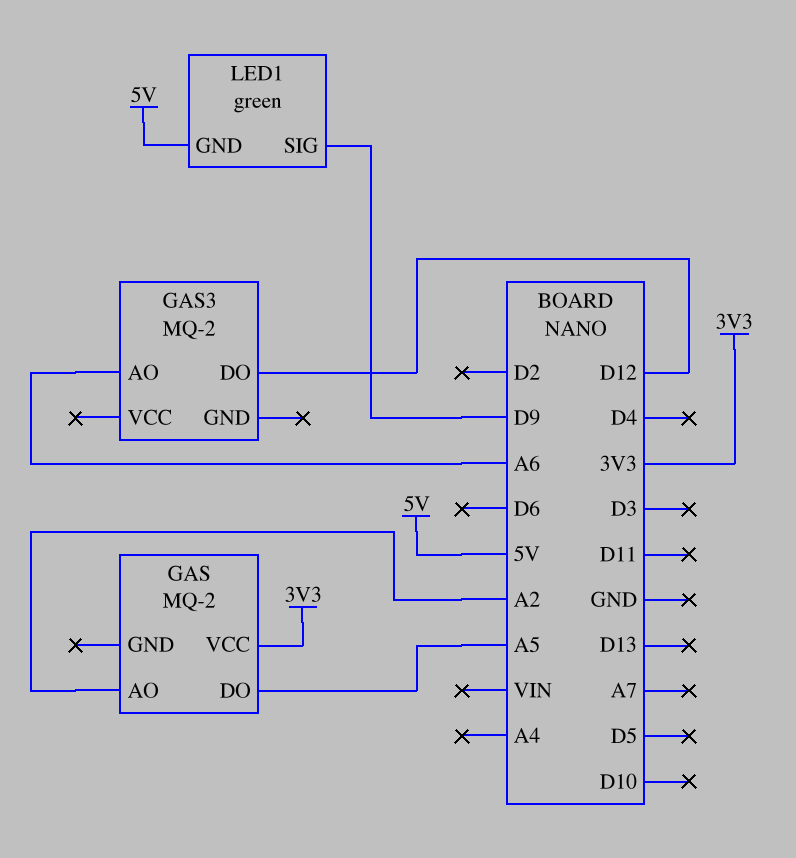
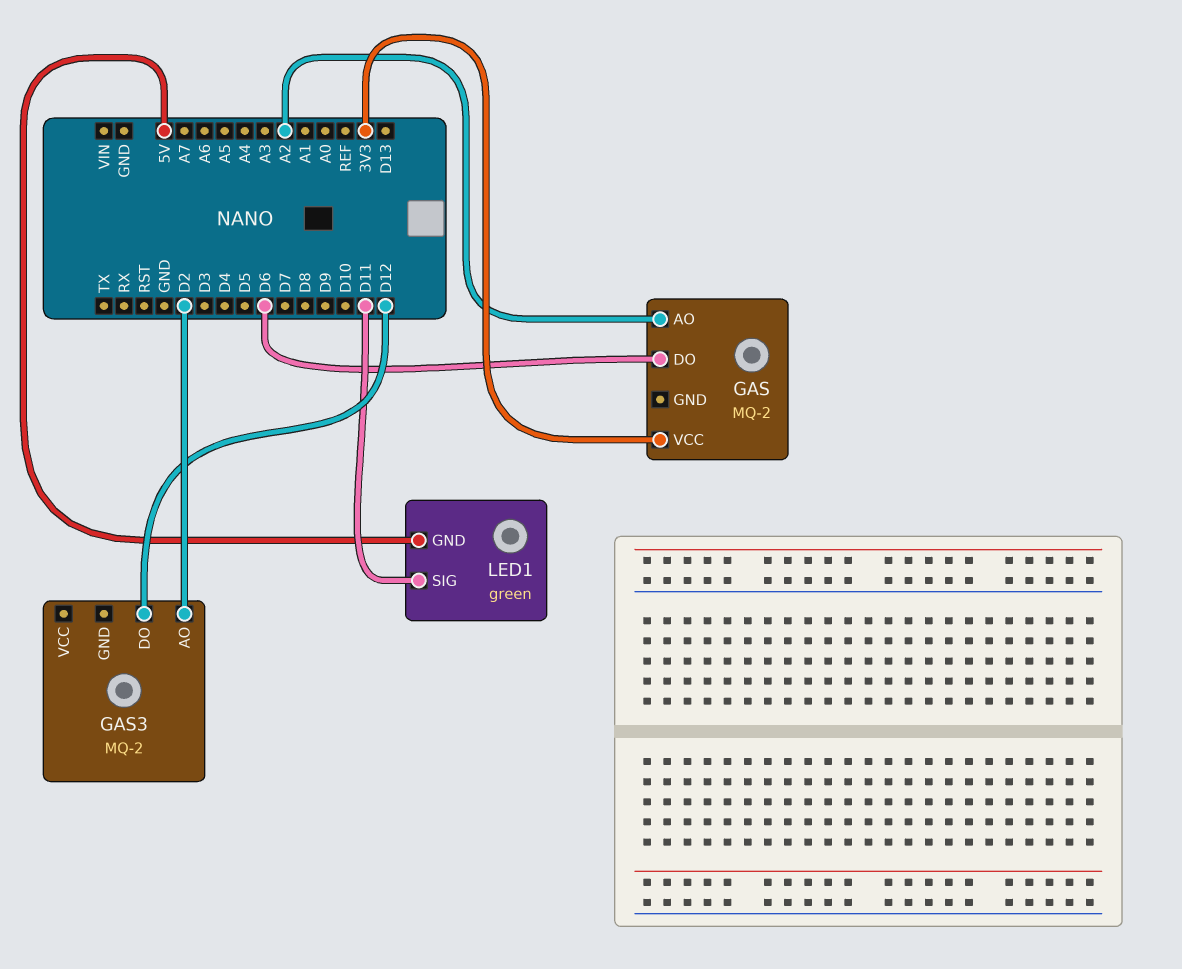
GAS pin DO: A5 -> D6
GAS3 pin AO: A6 -> D2
LED1 pin SIG: D9 -> D11

